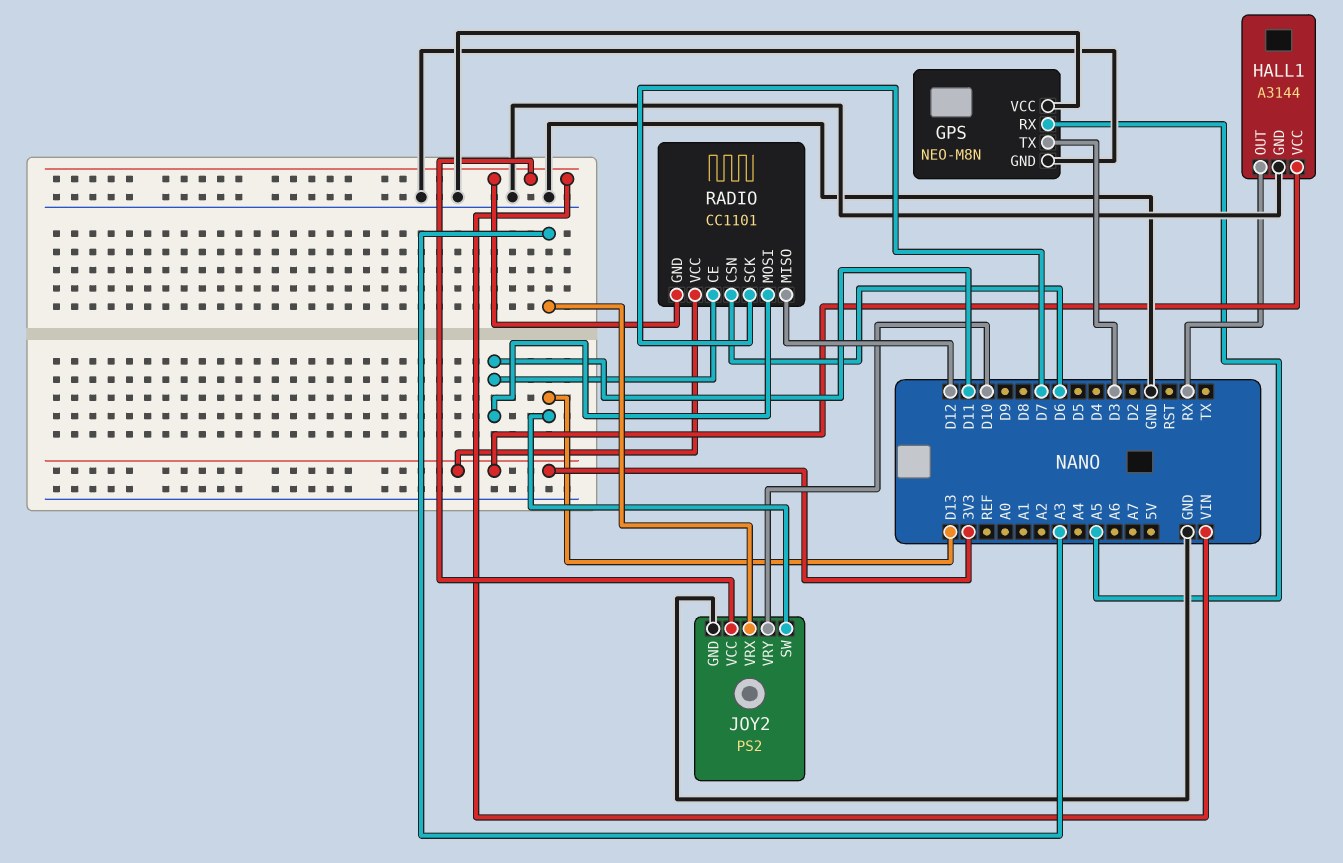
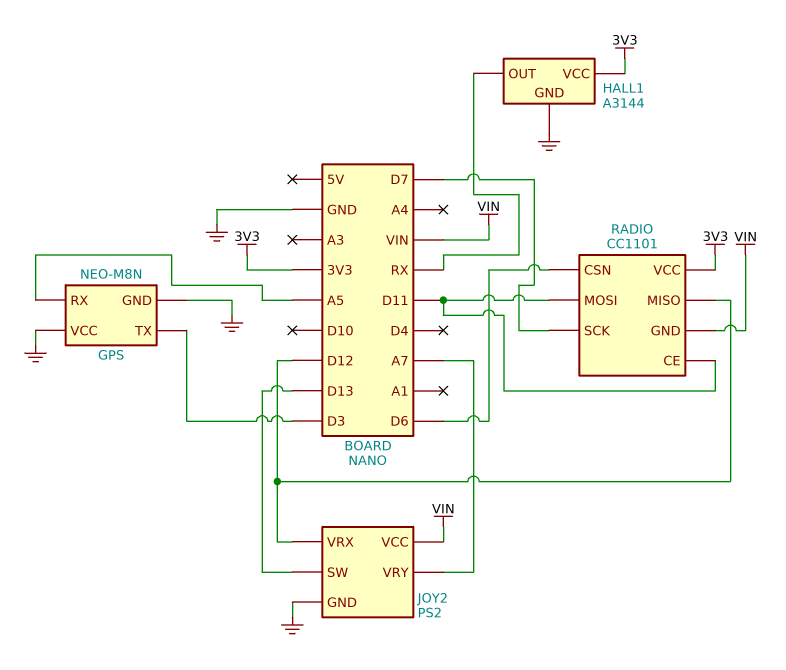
JOY2 pin VRX: A3 -> D12
JOY2 pin VRY: D10 -> A7

